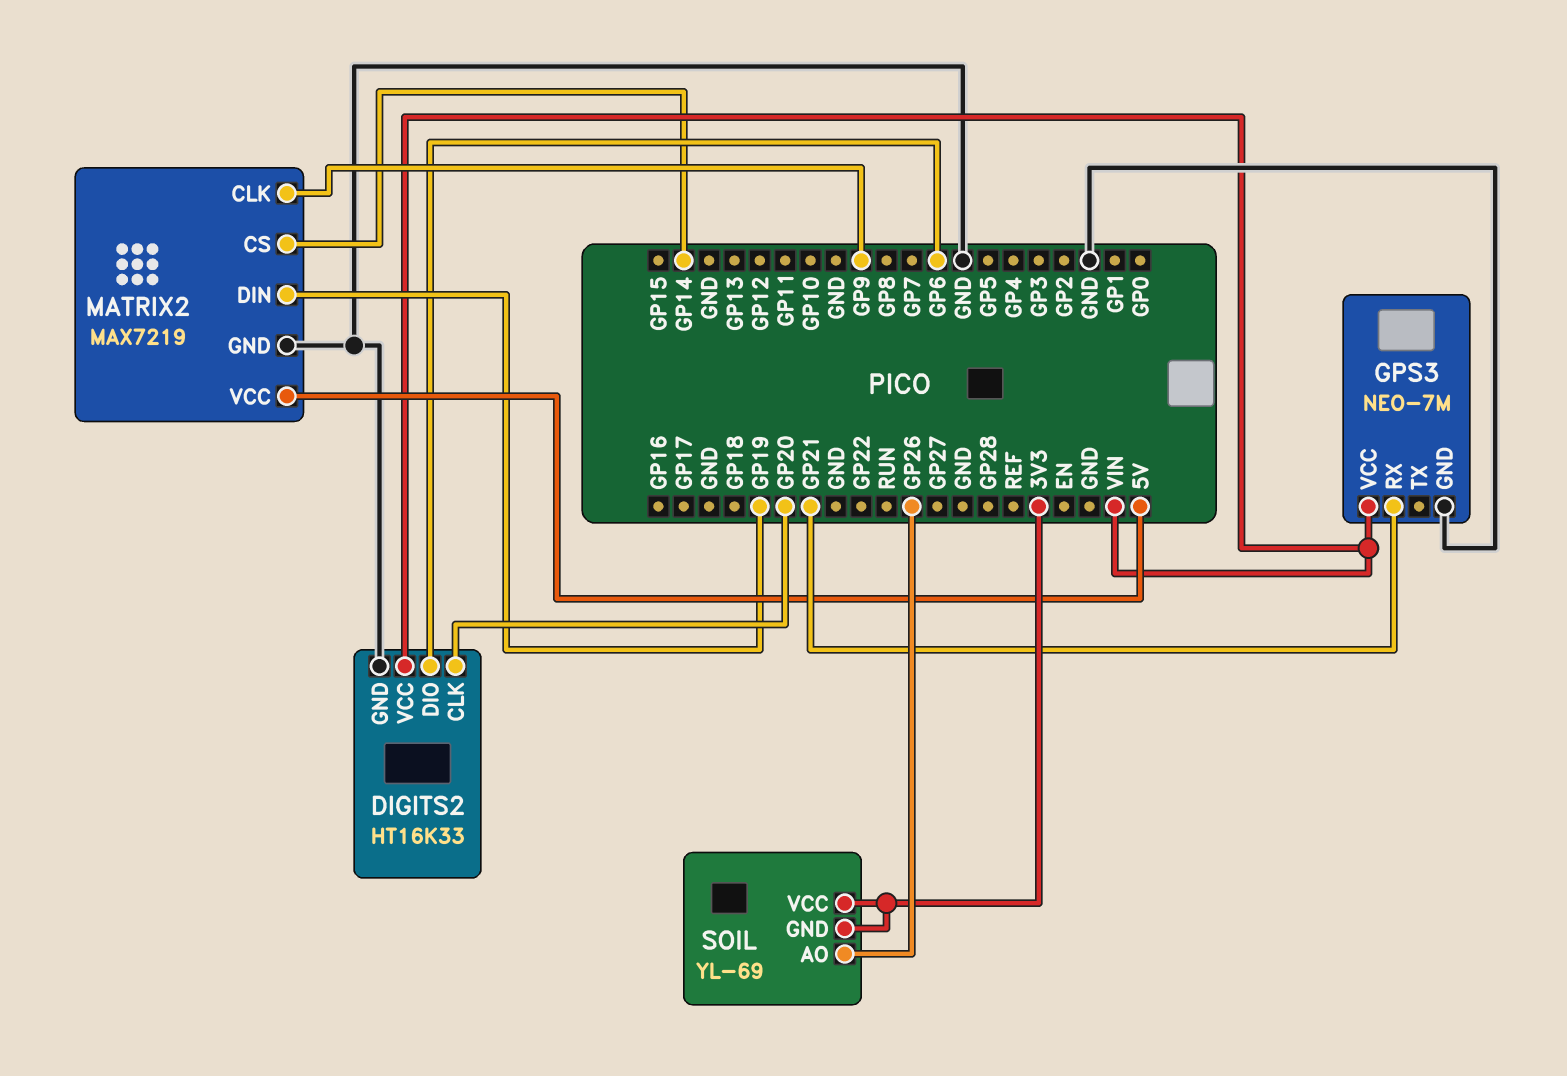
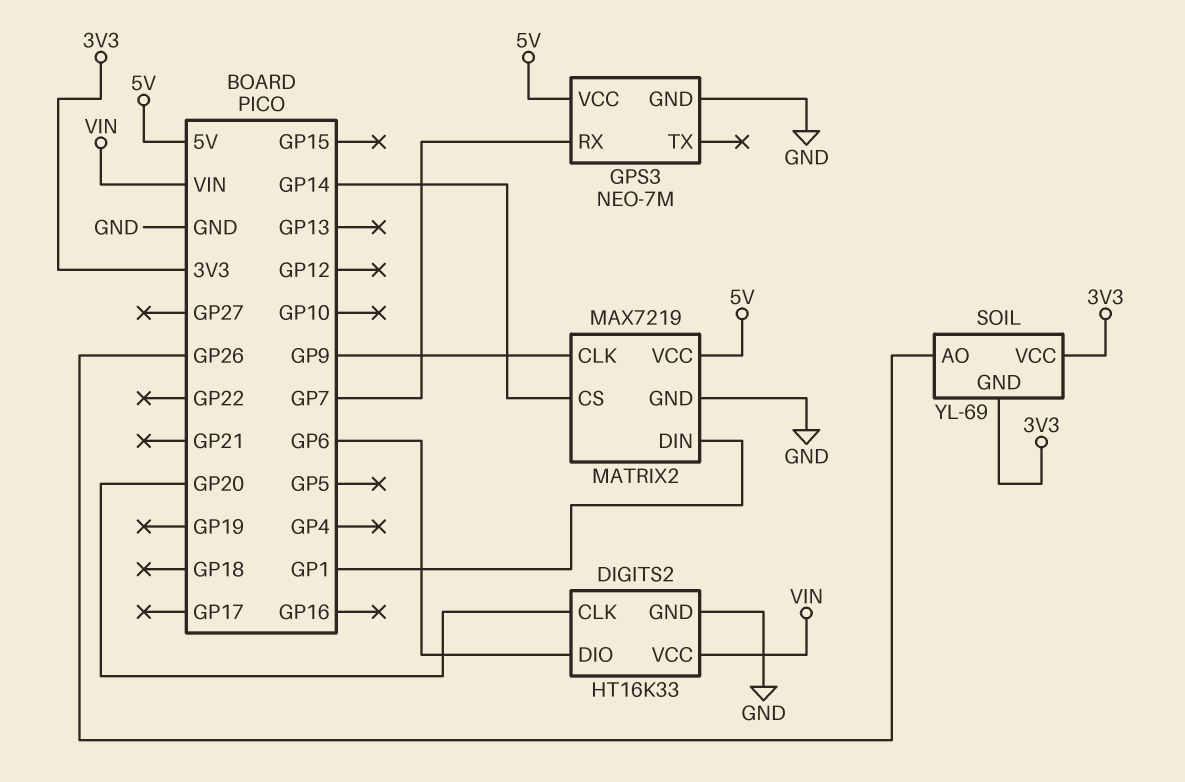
GPS3 pin RX: GP21 -> GP7
GPS3 pin VCC: VIN -> 5V
MATRIX2 pin DIN: GP19 -> GP1

